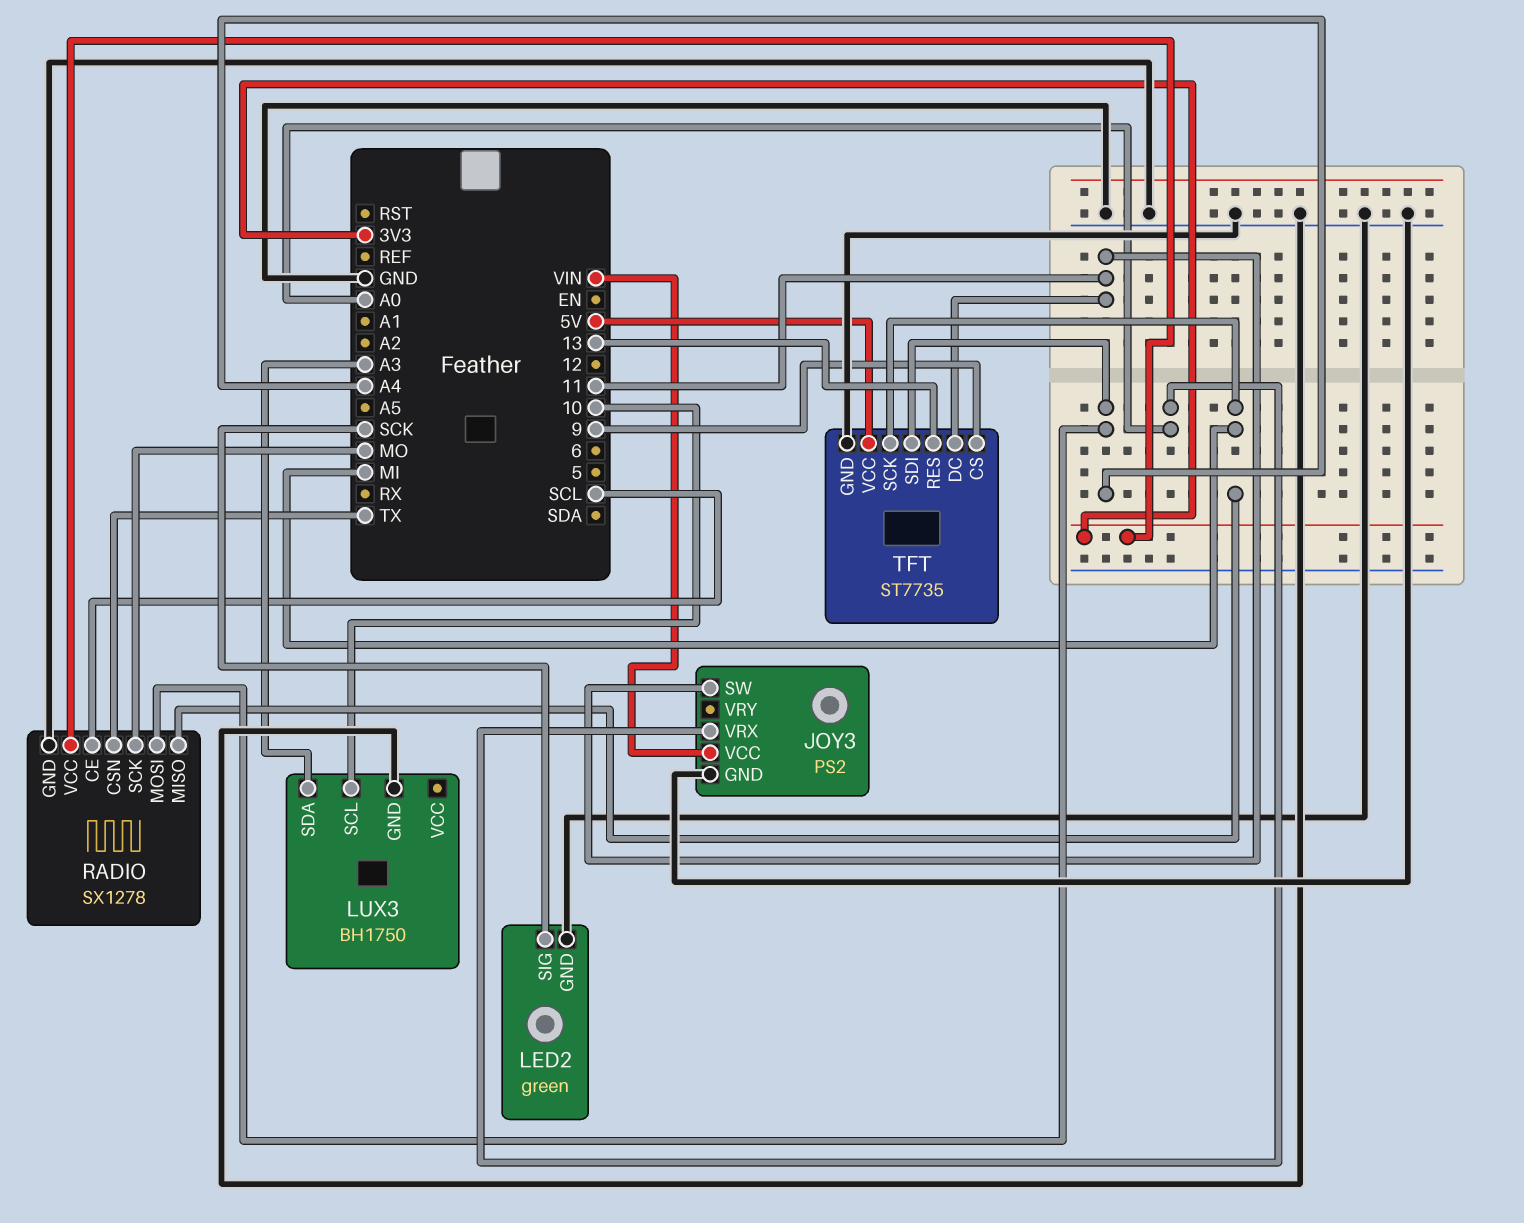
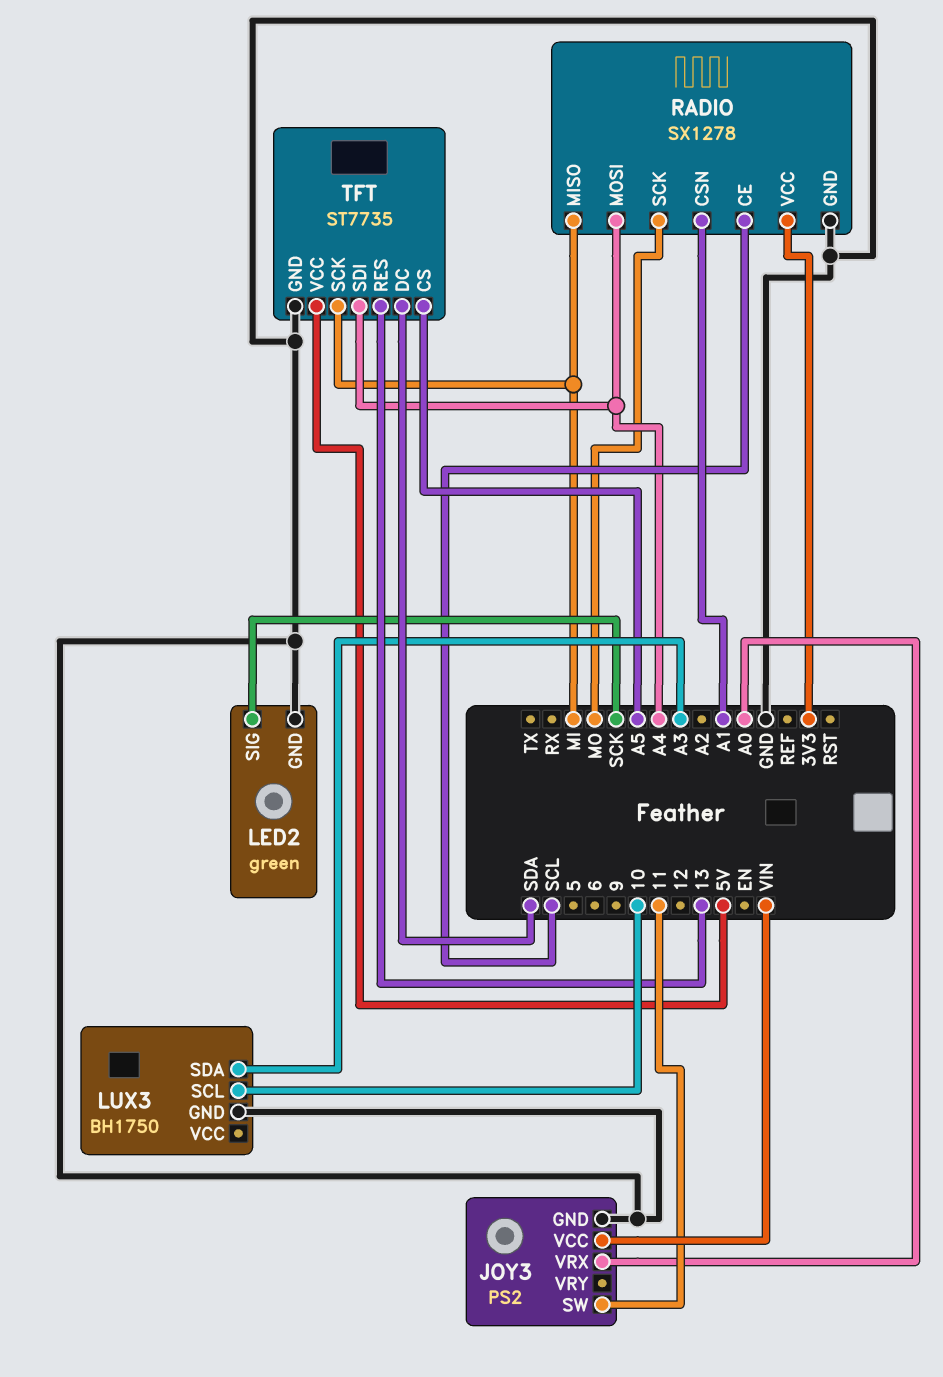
RADIO pin CSN: TX -> A1
TFT pin CS: 9 -> A5
TFT pin DC: 11 -> SDA

